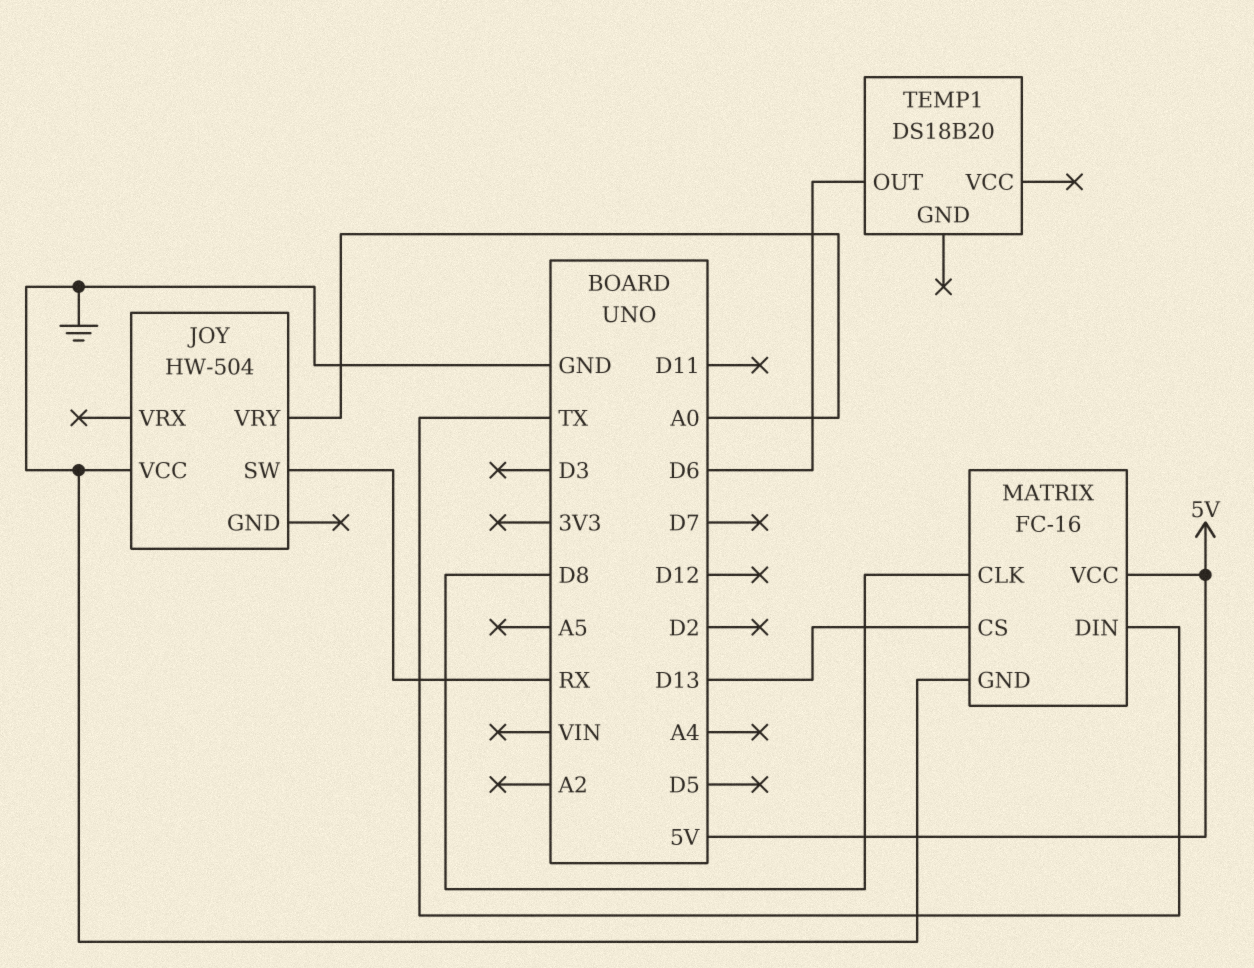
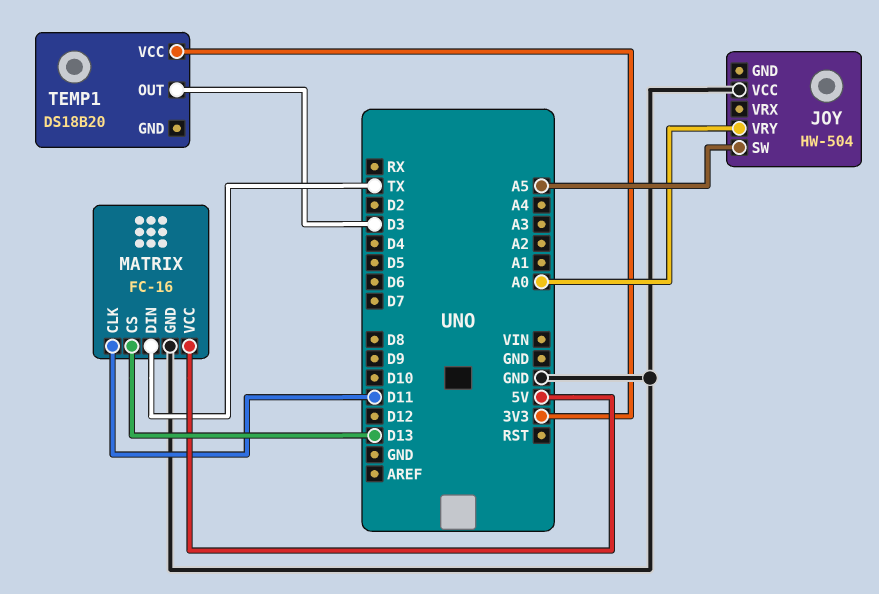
JOY pin SW: RX -> A5
MATRIX pin CLK: D8 -> D11
TEMP1 pin OUT: D6 -> D3
TEMP1 pin VCC: none -> 3V3

